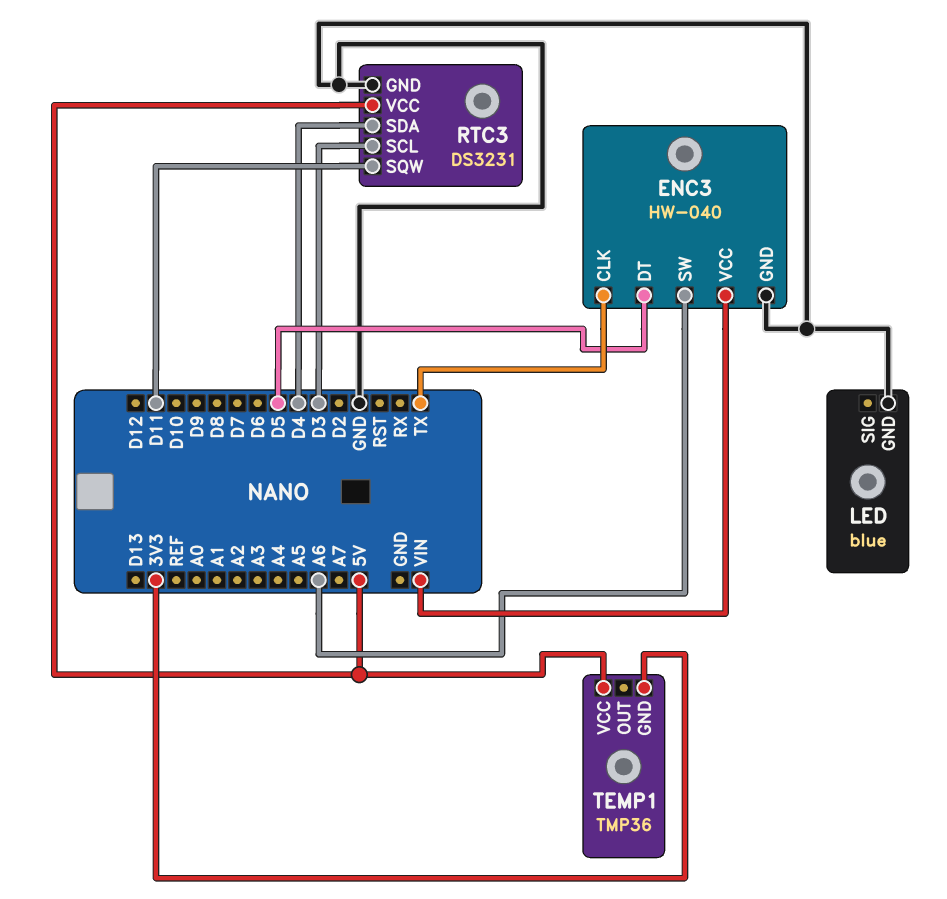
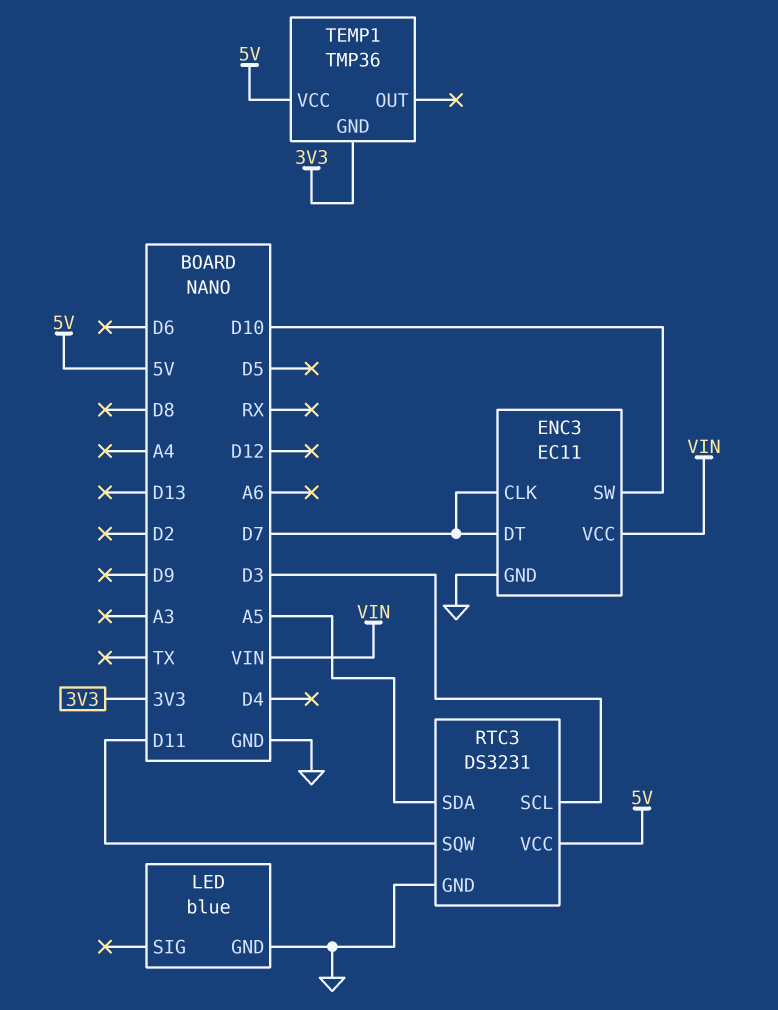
ENC3: HW-040 -> EC11
ENC3 pin CLK: TX -> D7
ENC3 pin DT: D5 -> D7
ENC3 pin SW: A6 -> D10
RTC3 pin SDA: D4 -> A5

